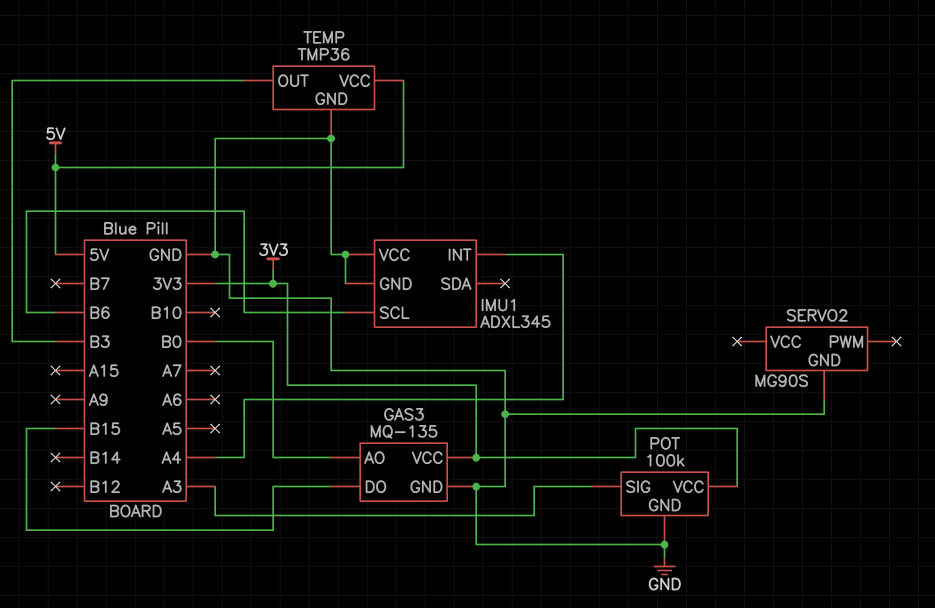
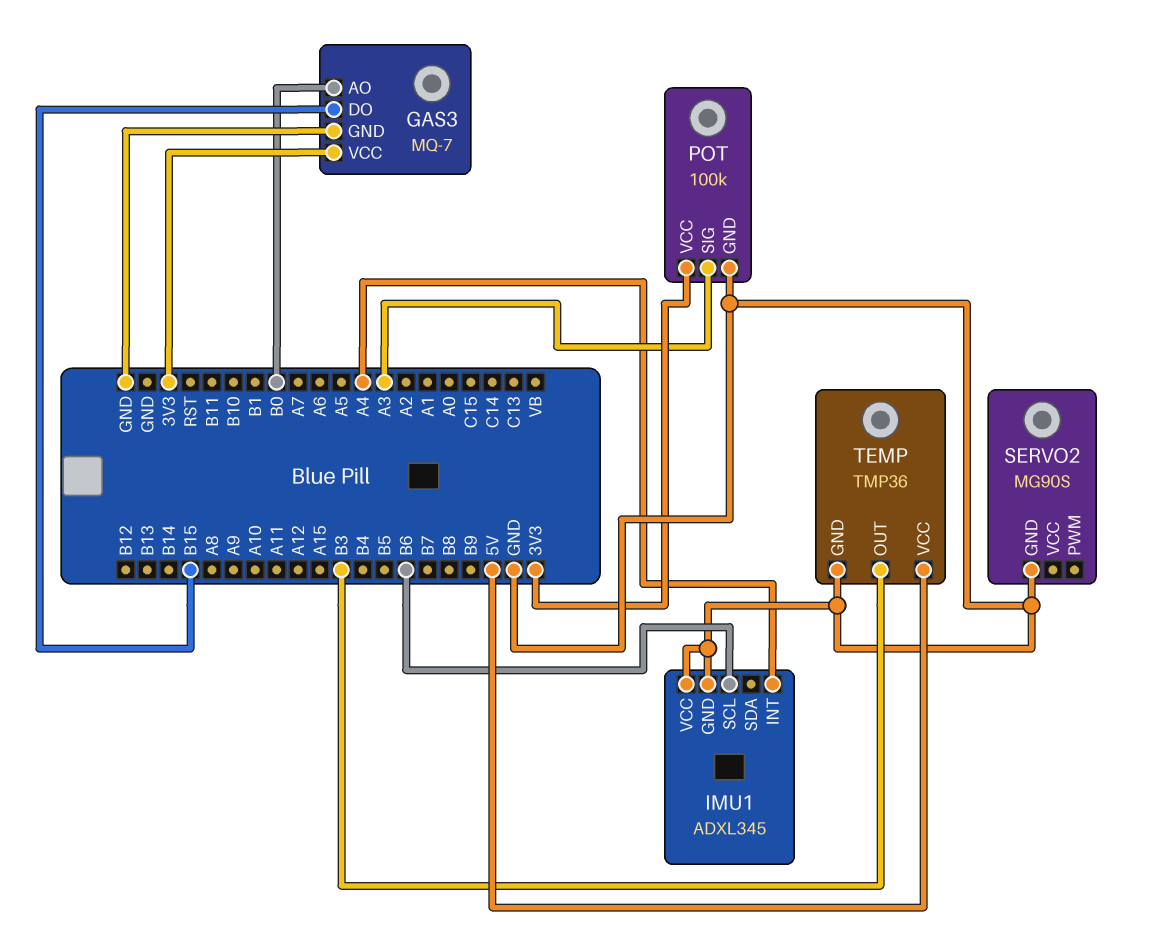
GAS3: MQ-135 -> MQ-7

